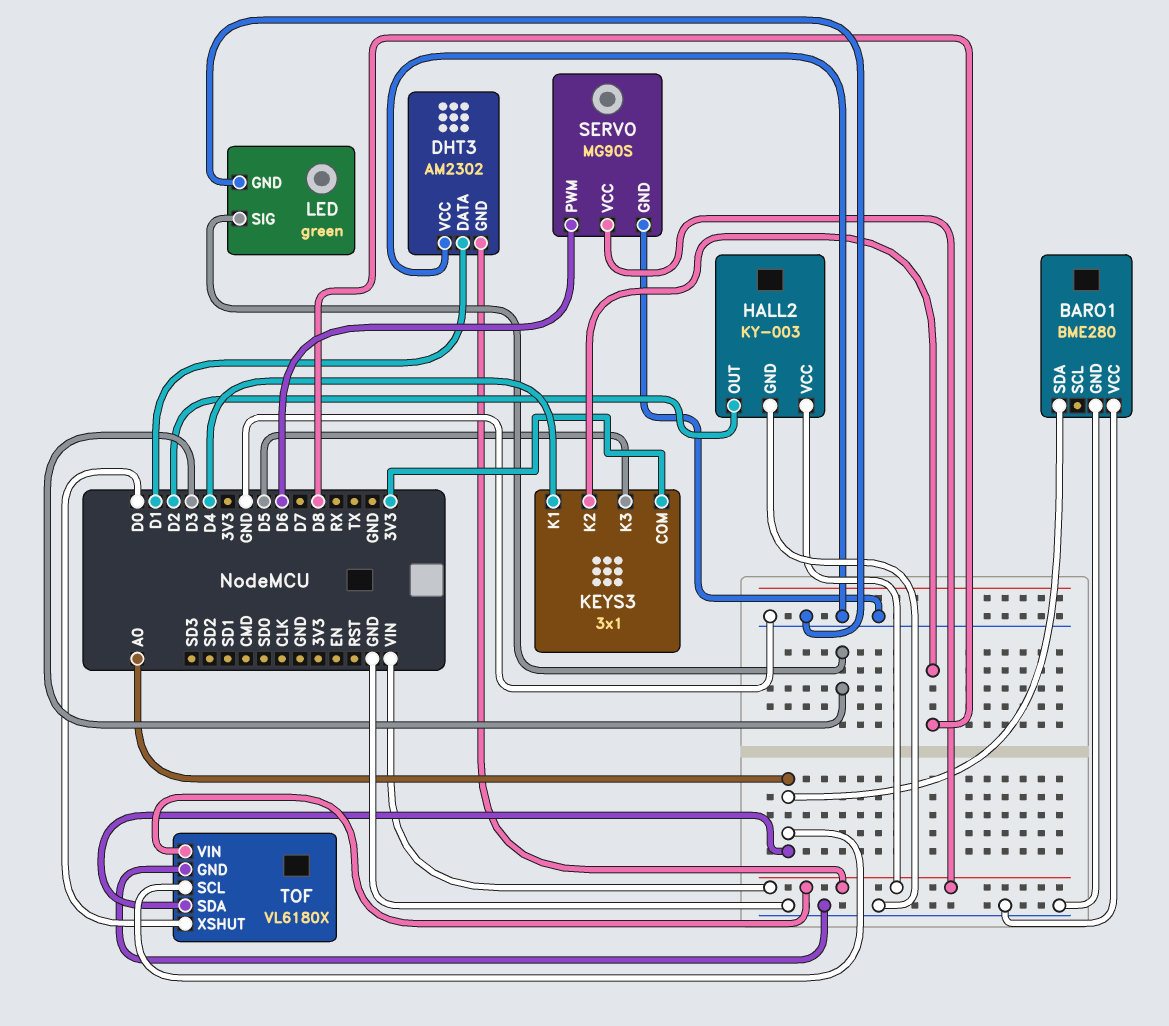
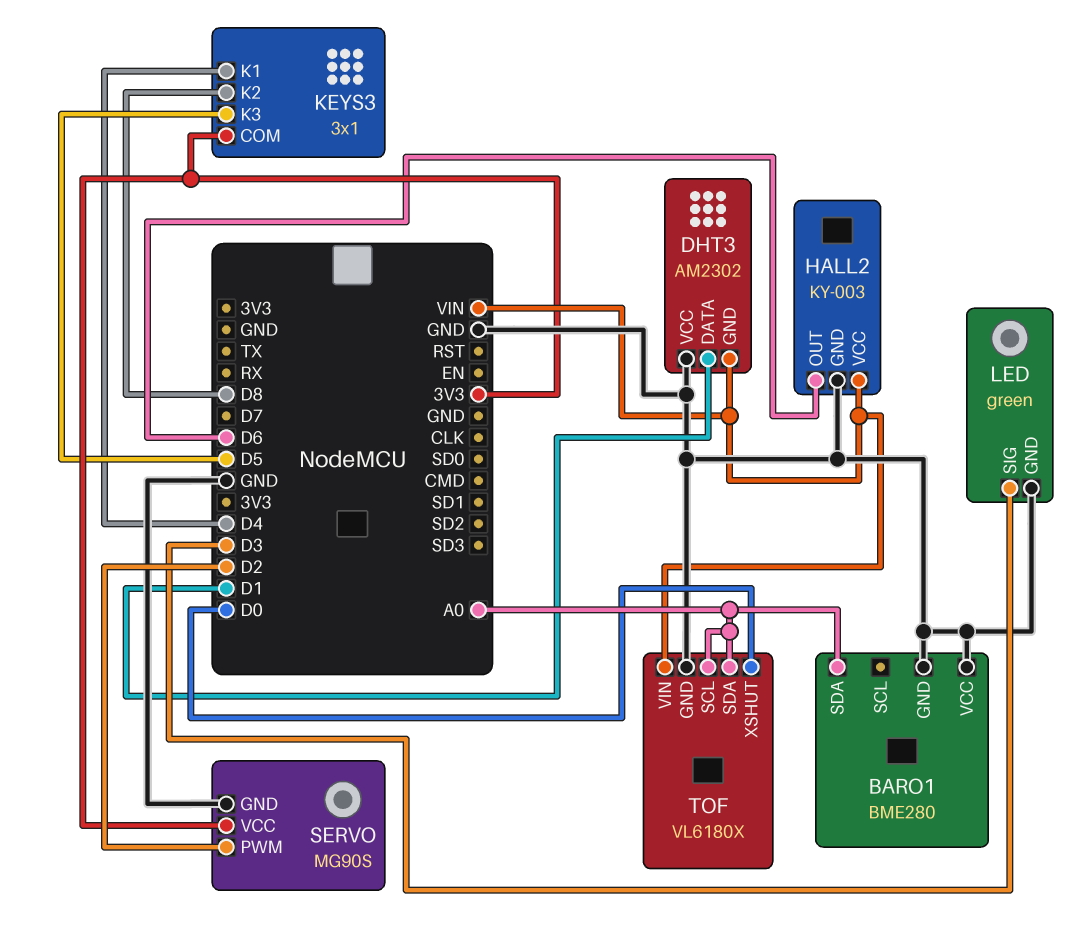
HALL2 pin OUT: D2 -> D6
SERVO pin PWM: D6 -> D2
SERVO pin VCC: VIN -> 3V3

